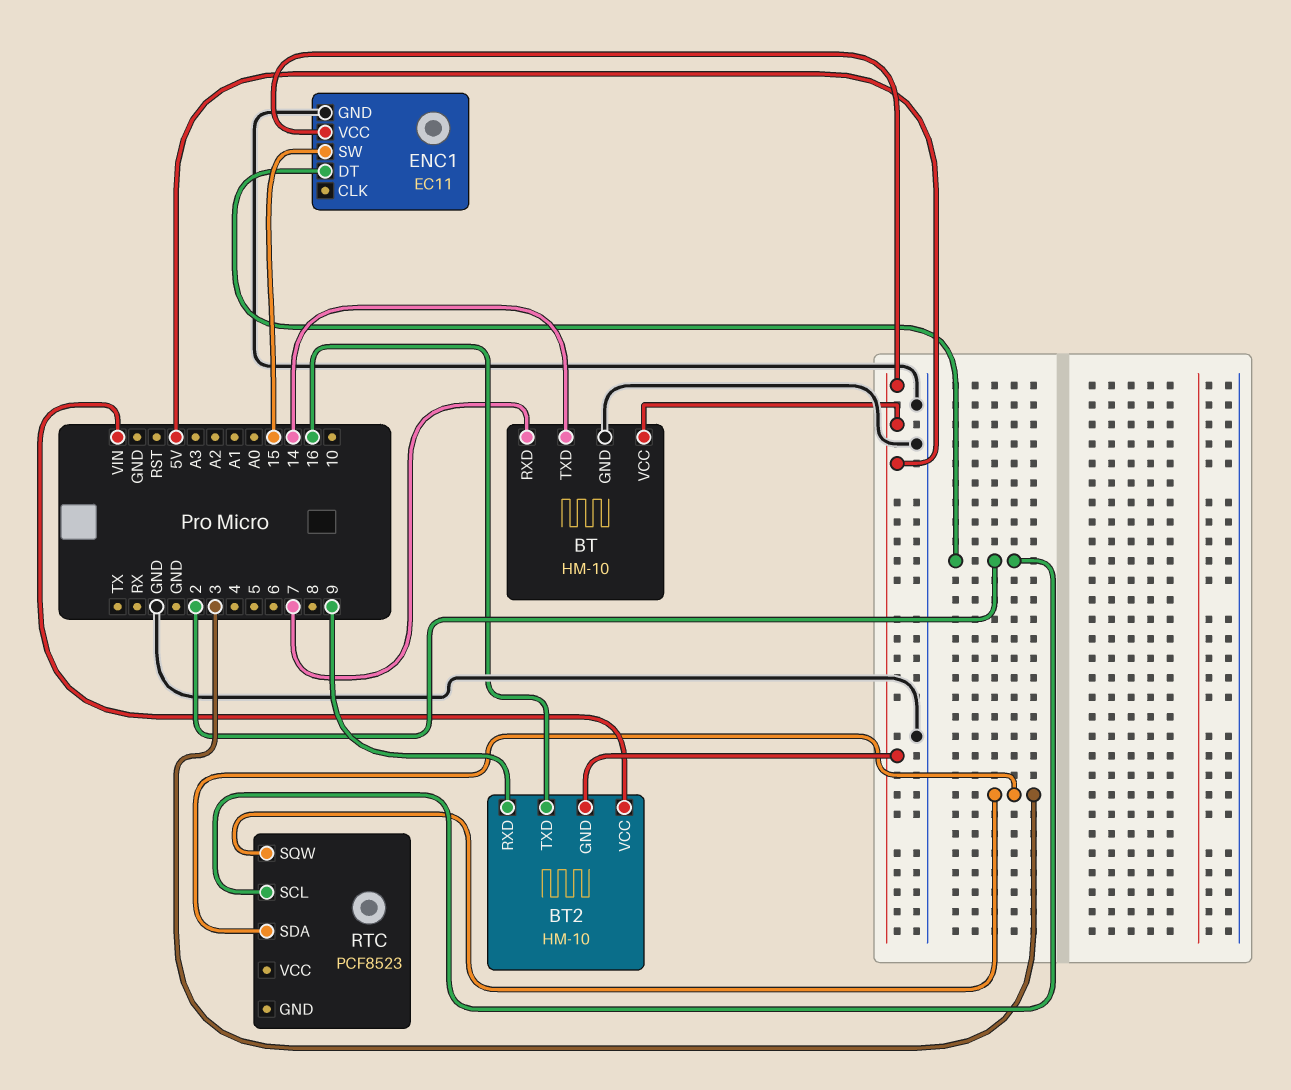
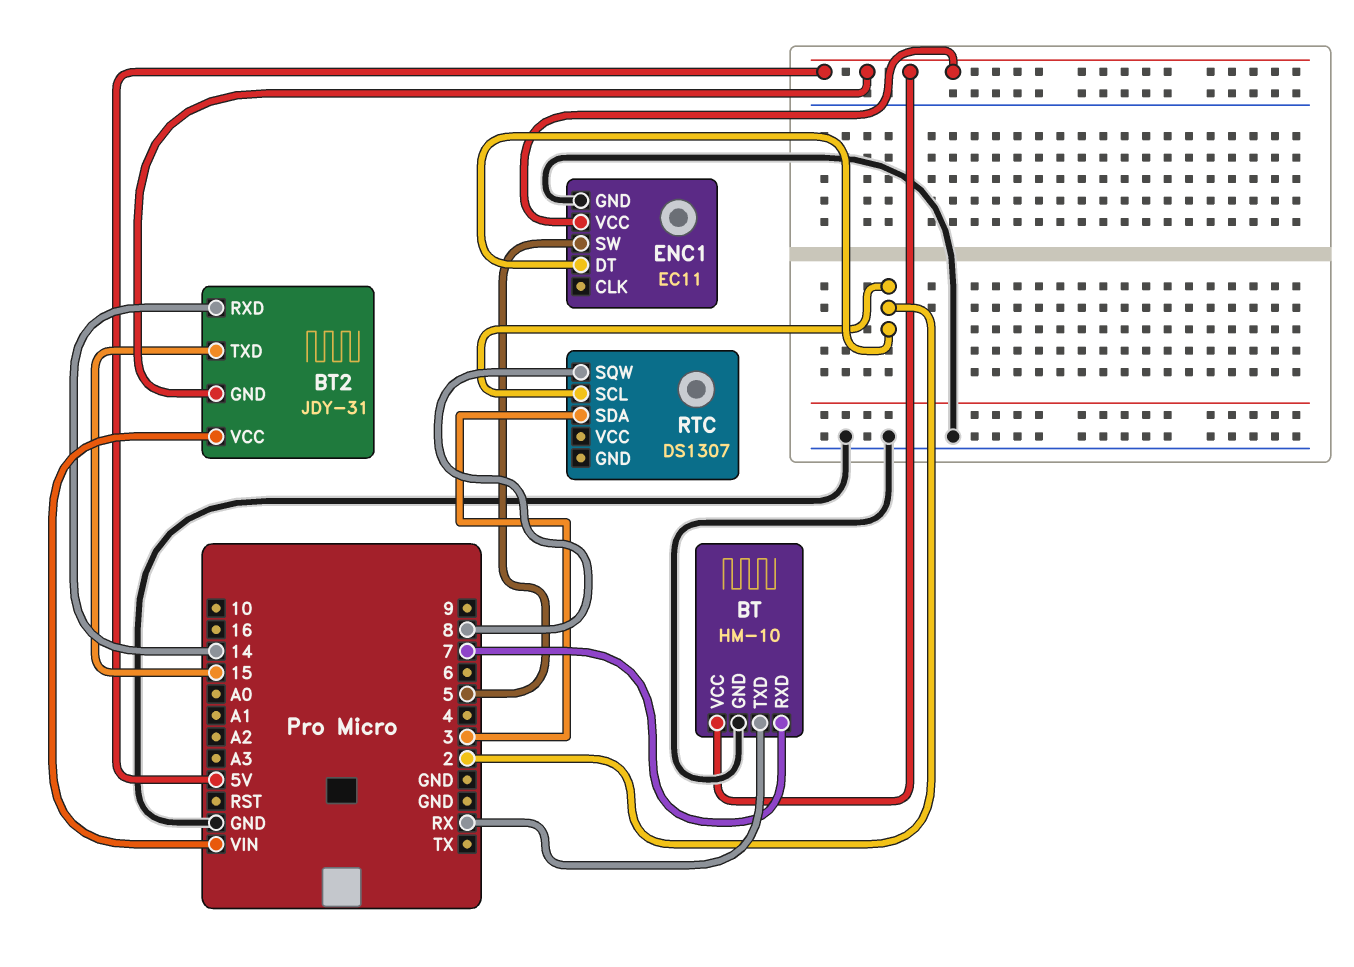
BT pin TXD: 14 -> RX
BT2: HM-10 -> JDY-31
BT2 pin RXD: 9 -> 14
BT2 pin TXD: 16 -> 15
ENC1 pin SW: 15 -> 5
RTC: PCF8523 -> DS1307
RTC pin SQW: 3 -> 8

